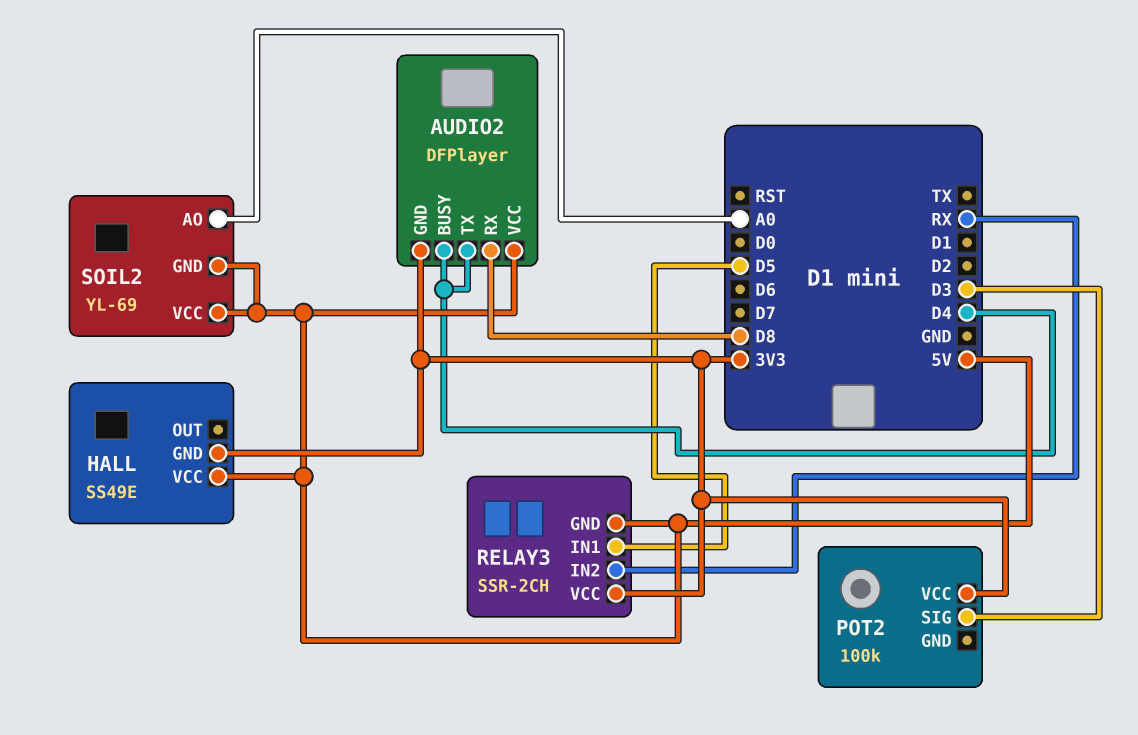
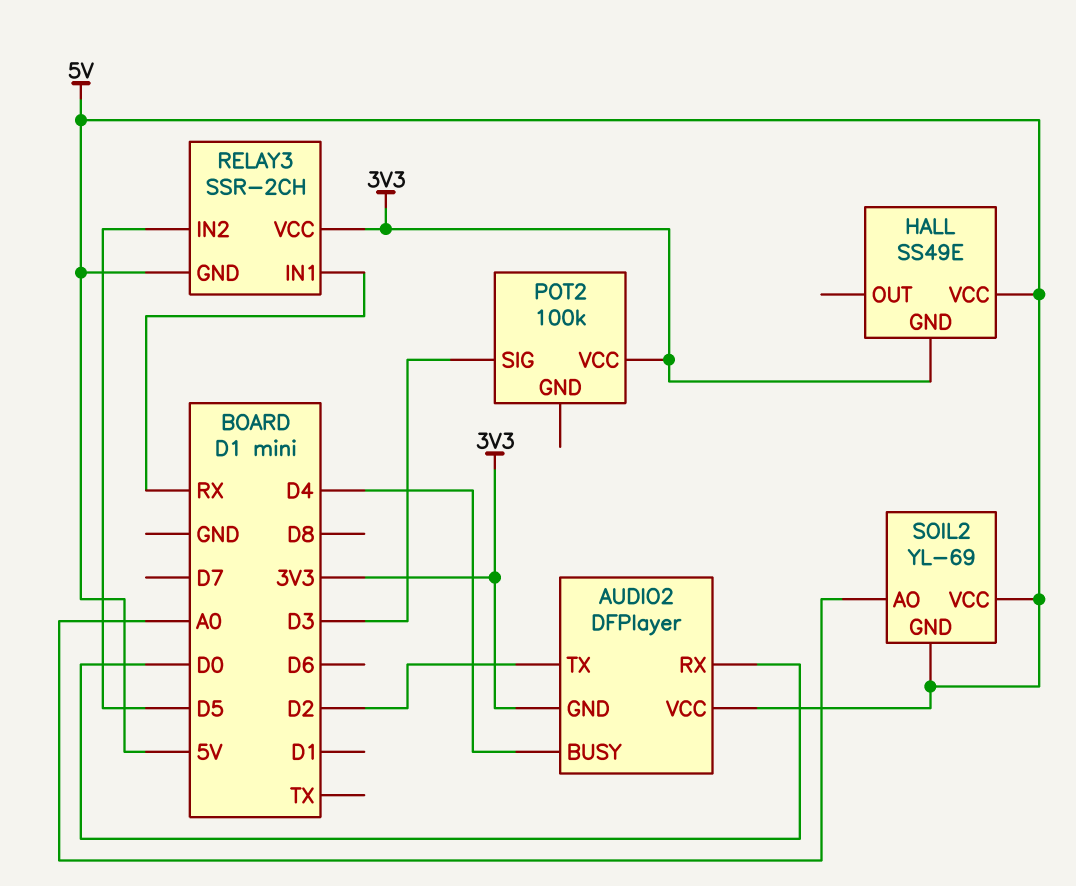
AUDIO2 pin RX: D8 -> D0
AUDIO2 pin TX: D4 -> D2
RELAY3 pin IN1: D5 -> RX
RELAY3 pin IN2: RX -> D5

